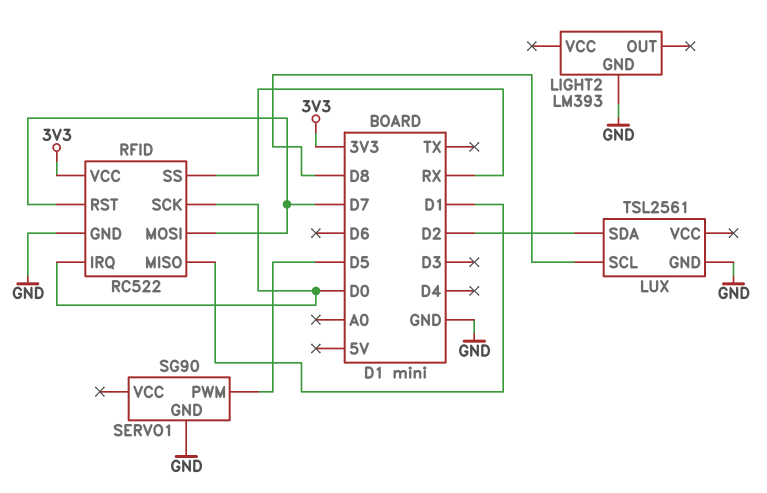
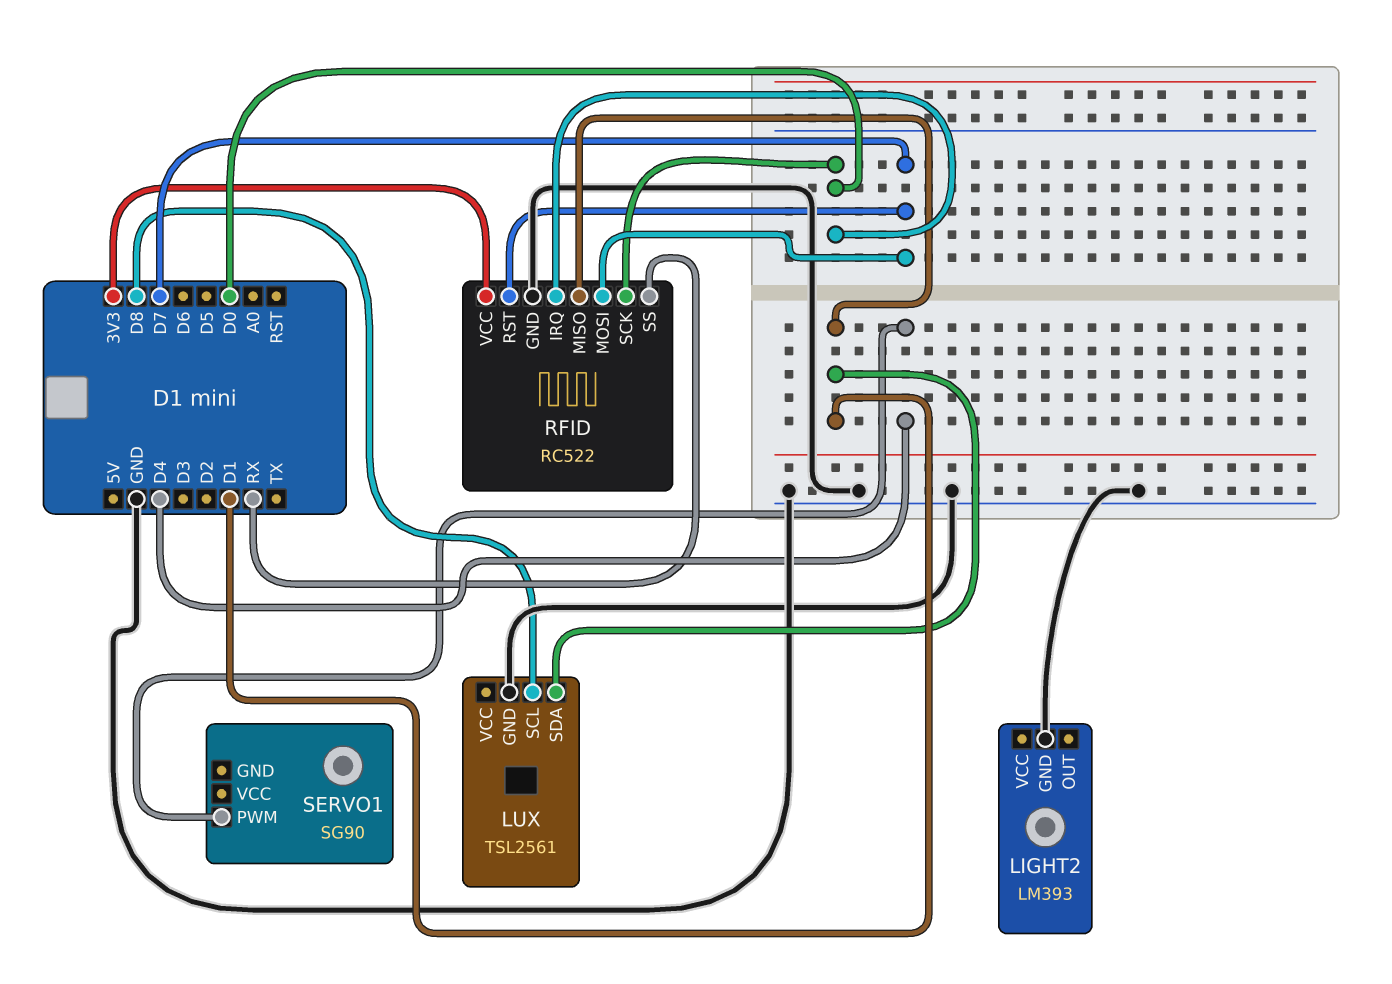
LUX pin SDA: D2 -> D1
SERVO1 pin GND: GND -> none
SERVO1 pin PWM: D5 -> D4

